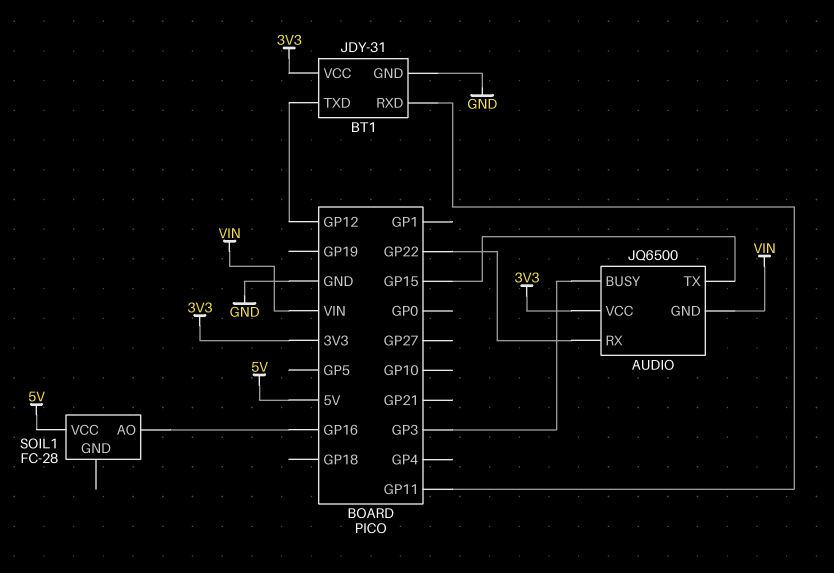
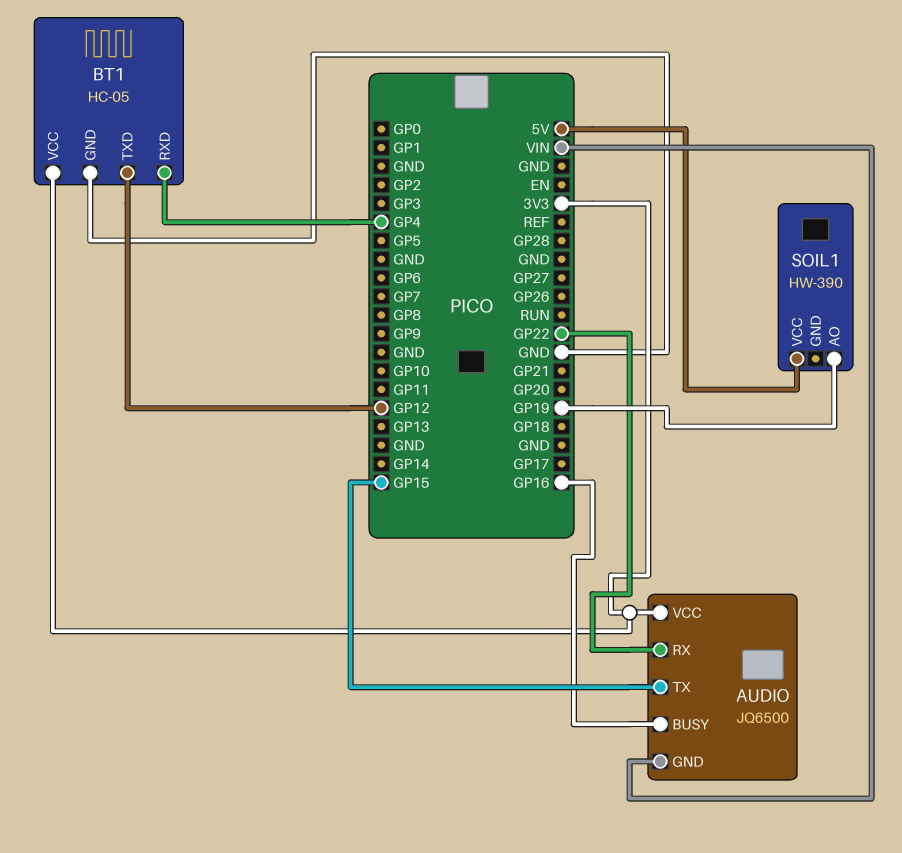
AUDIO pin BUSY: GP3 -> GP16
BT1: JDY-31 -> HC-05
BT1 pin RXD: GP11 -> GP4
SOIL1: FC-28 -> HW-390
SOIL1 pin AO: GP16 -> GP19

